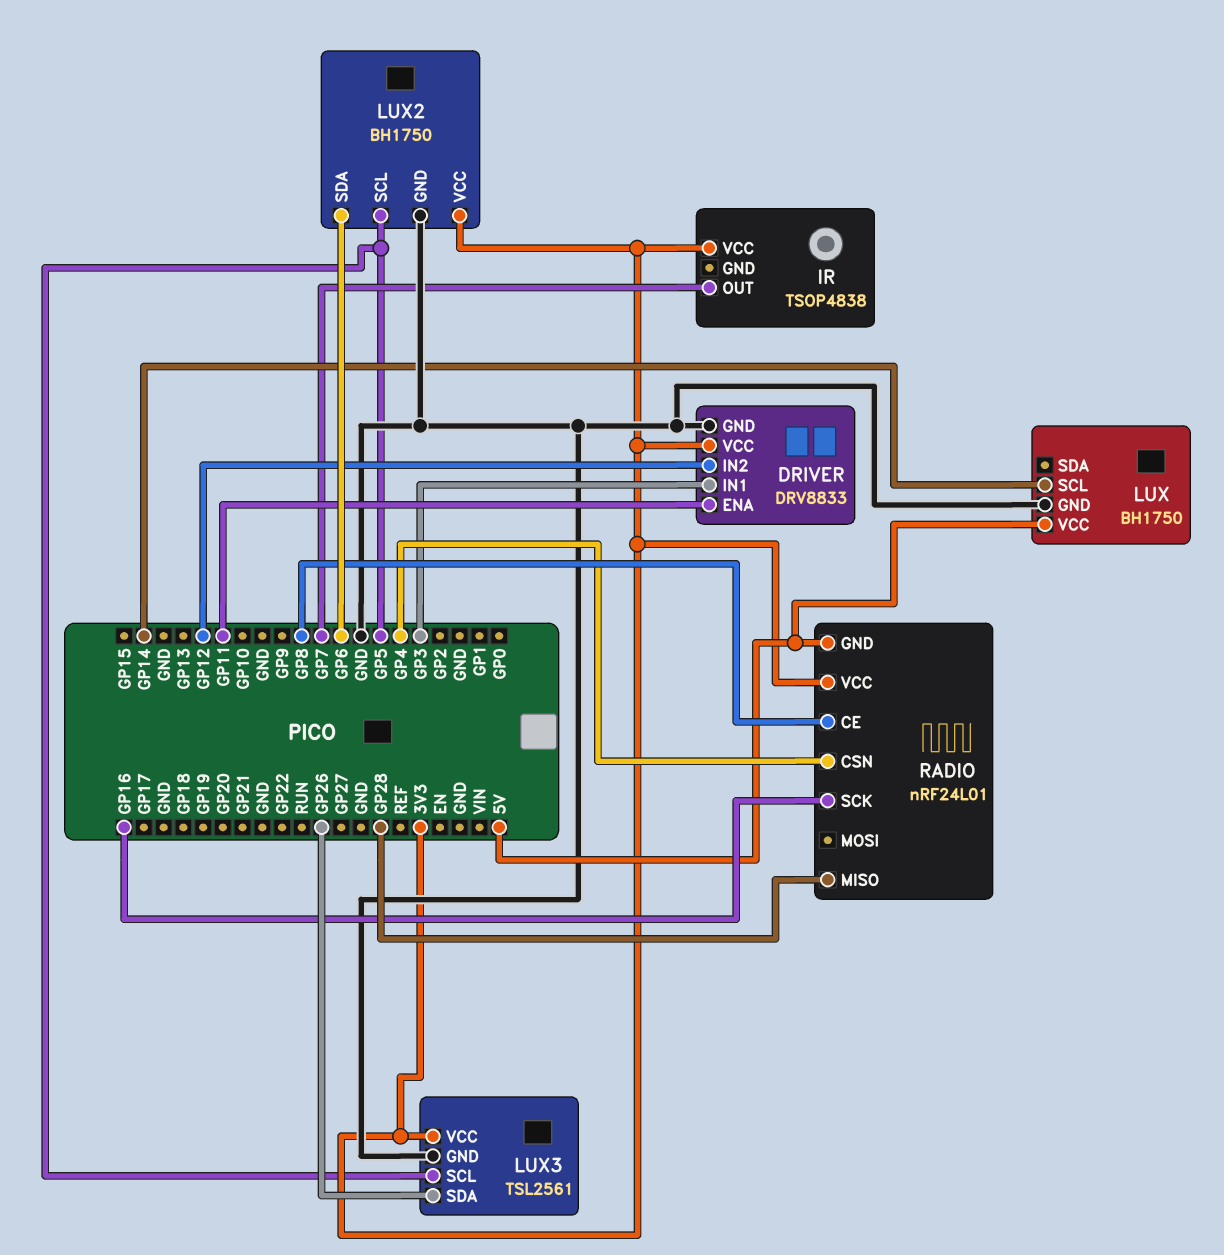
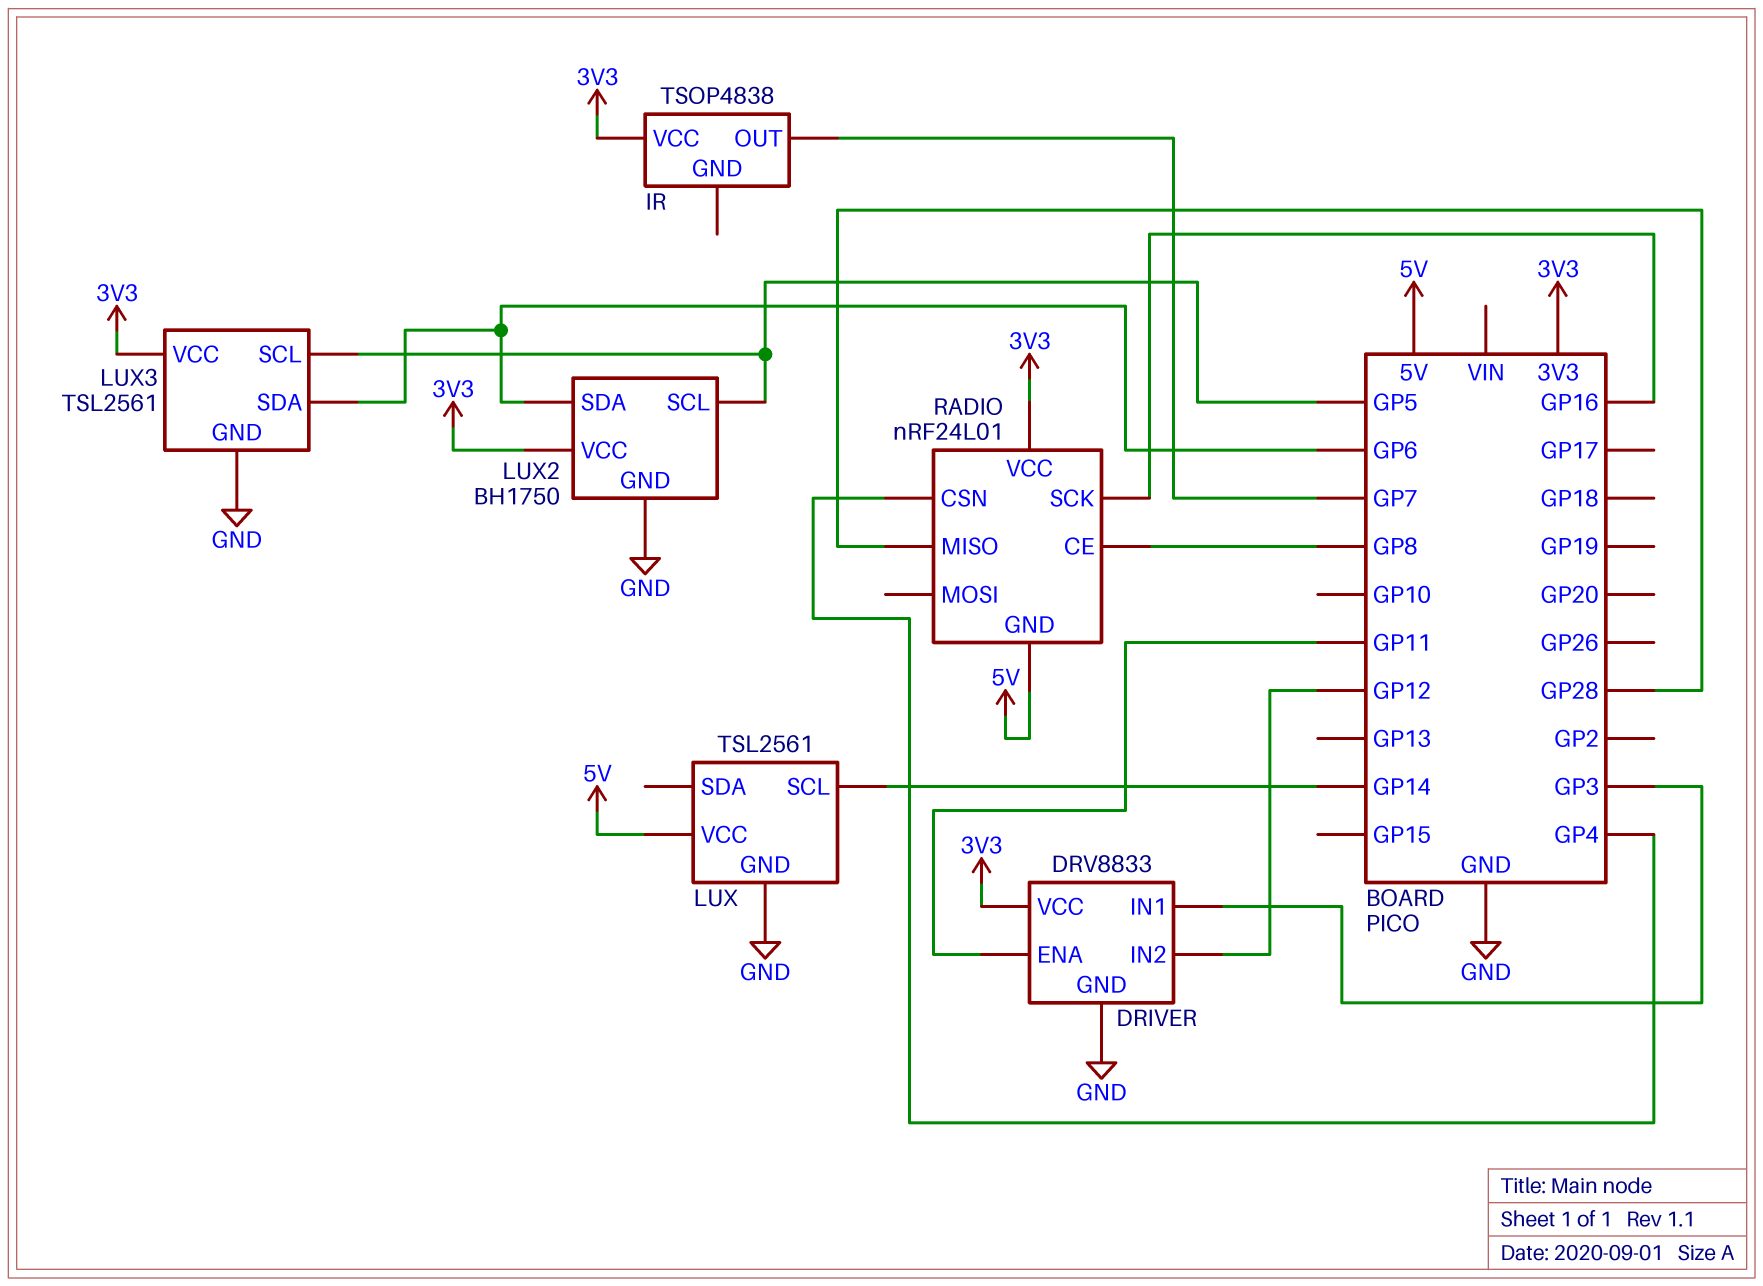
LUX: BH1750 -> TSL2561
LUX3 pin SDA: GP26 -> GP6

